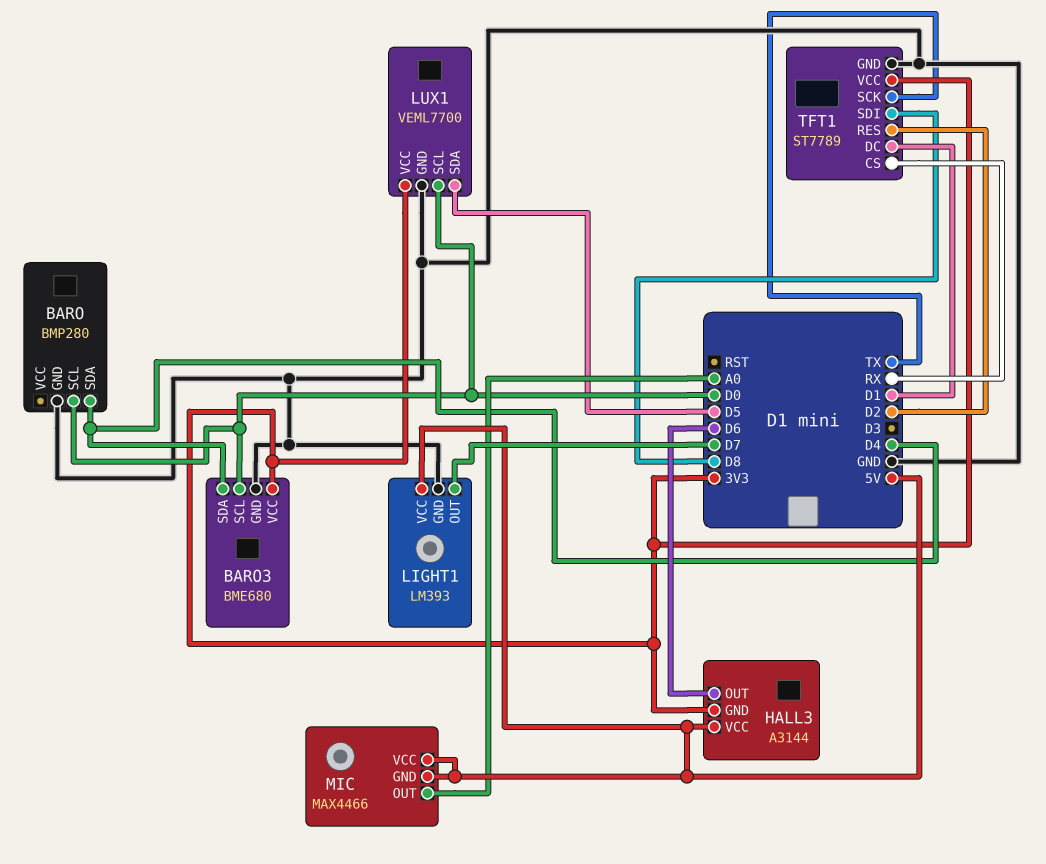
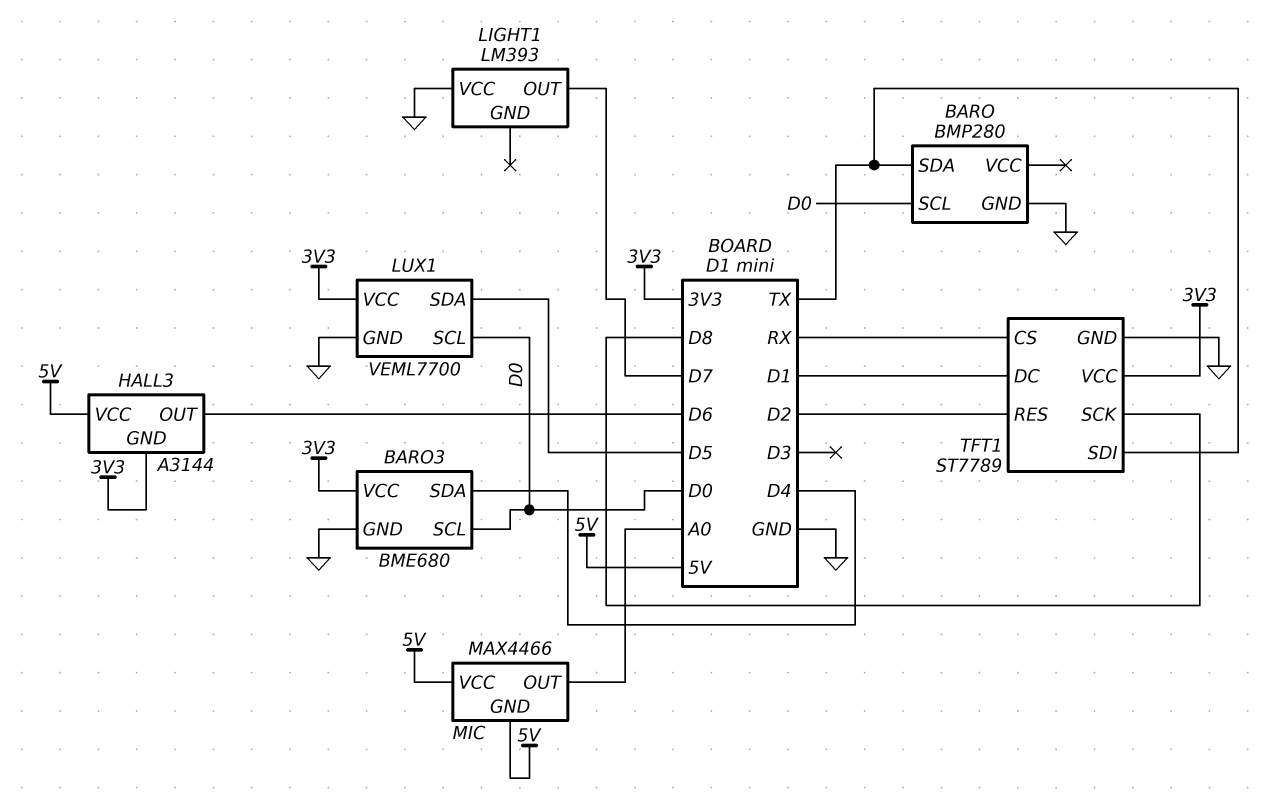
BARO pin SDA: D4 -> TX
LIGHT1 pin GND: GND -> none
LIGHT1 pin VCC: 5V -> GND
TFT1 pin SCK: TX -> D8
TFT1 pin SDI: D8 -> TX

